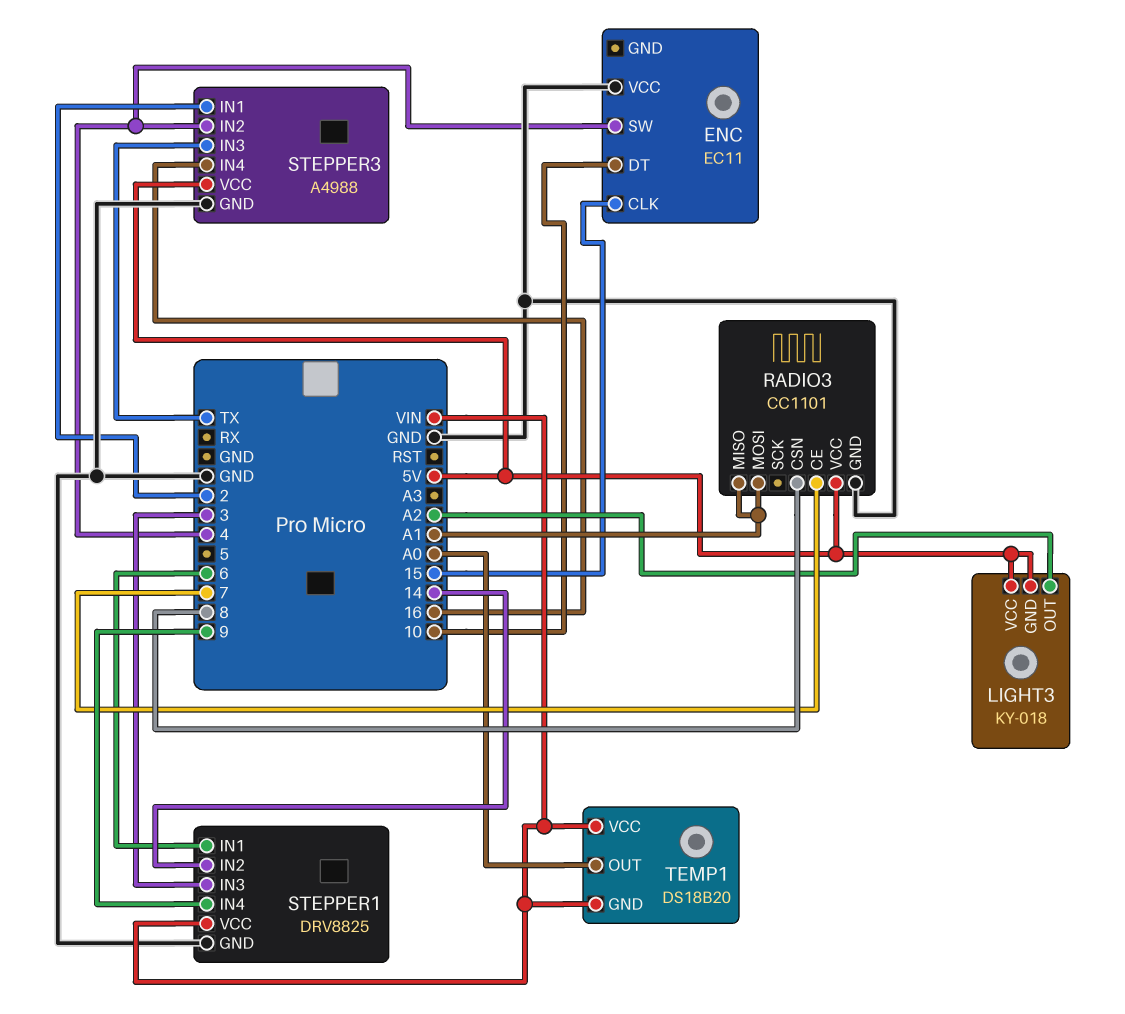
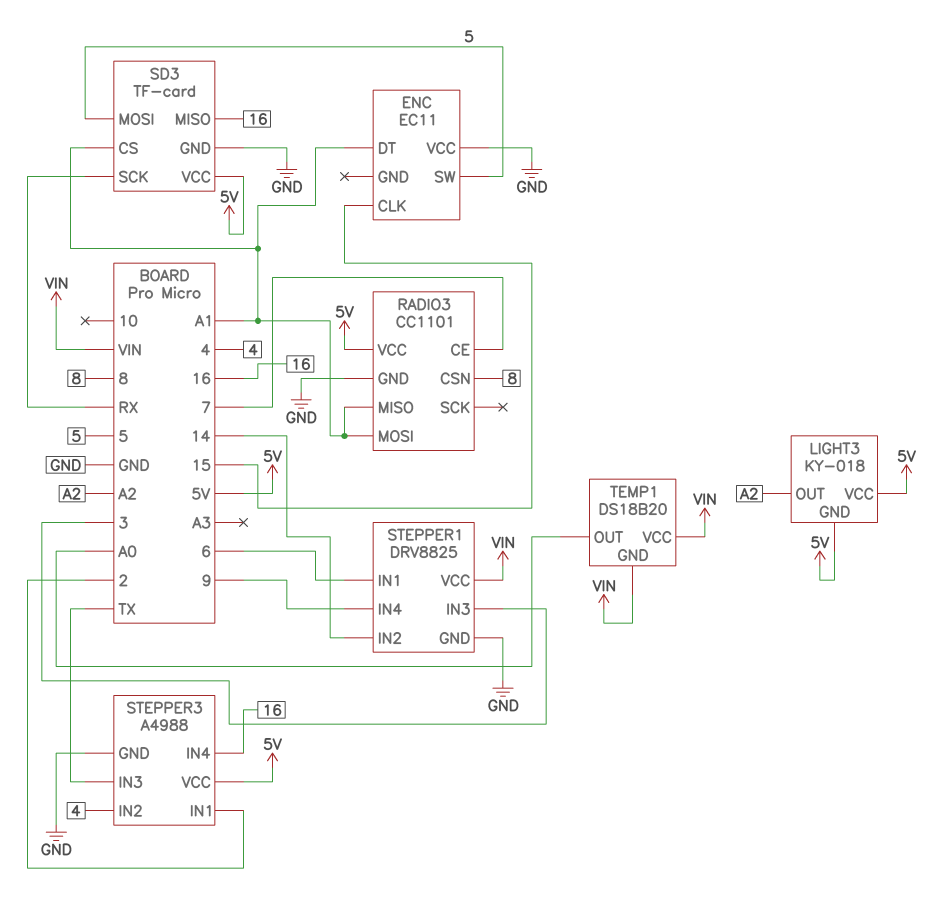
ENC pin DT: 10 -> A1
ENC pin SW: 4 -> 5
SD3: none -> TF-card
SD3 pin CS: none -> A1
SD3 pin GND: none -> GND
SD3 pin MISO: none -> 16
SD3 pin MOSI: none -> 5
SD3 pin SCK: none -> RX
SD3 pin VCC: none -> 5V

